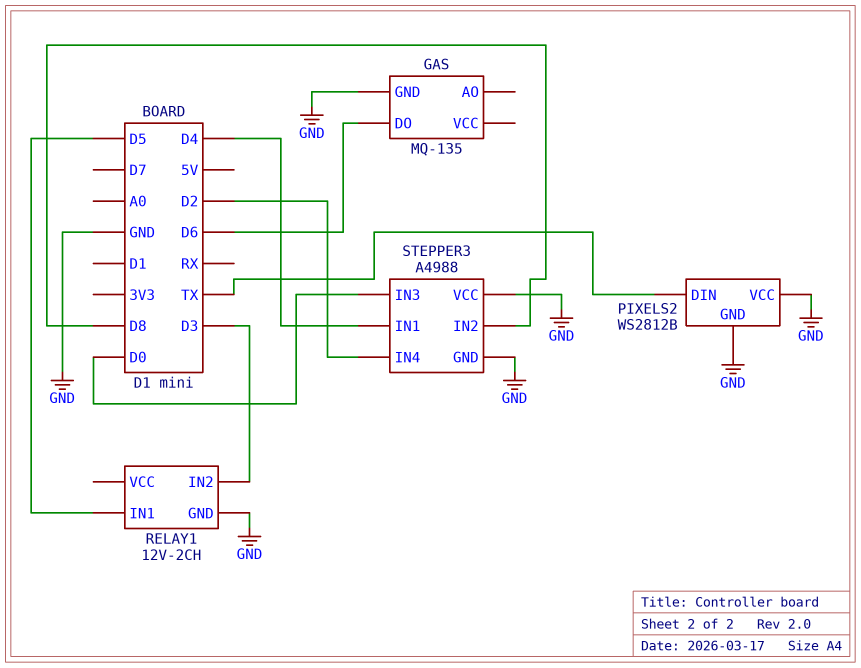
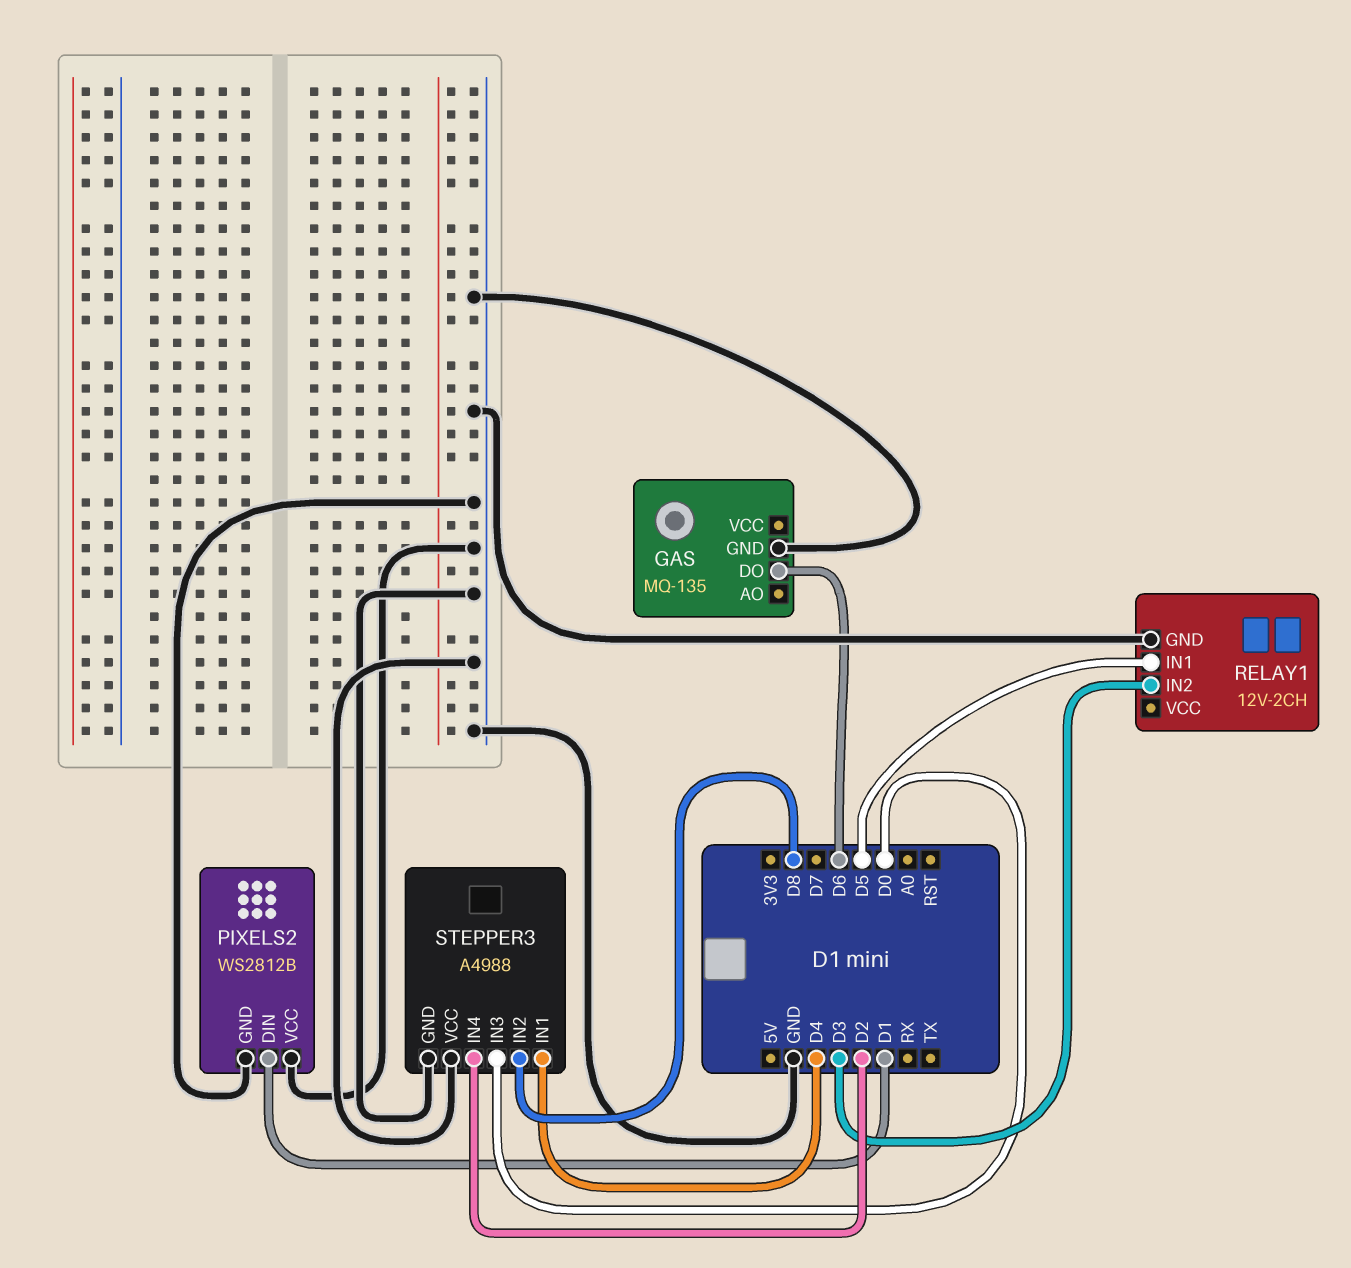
PIXELS2 pin DIN: TX -> D1

